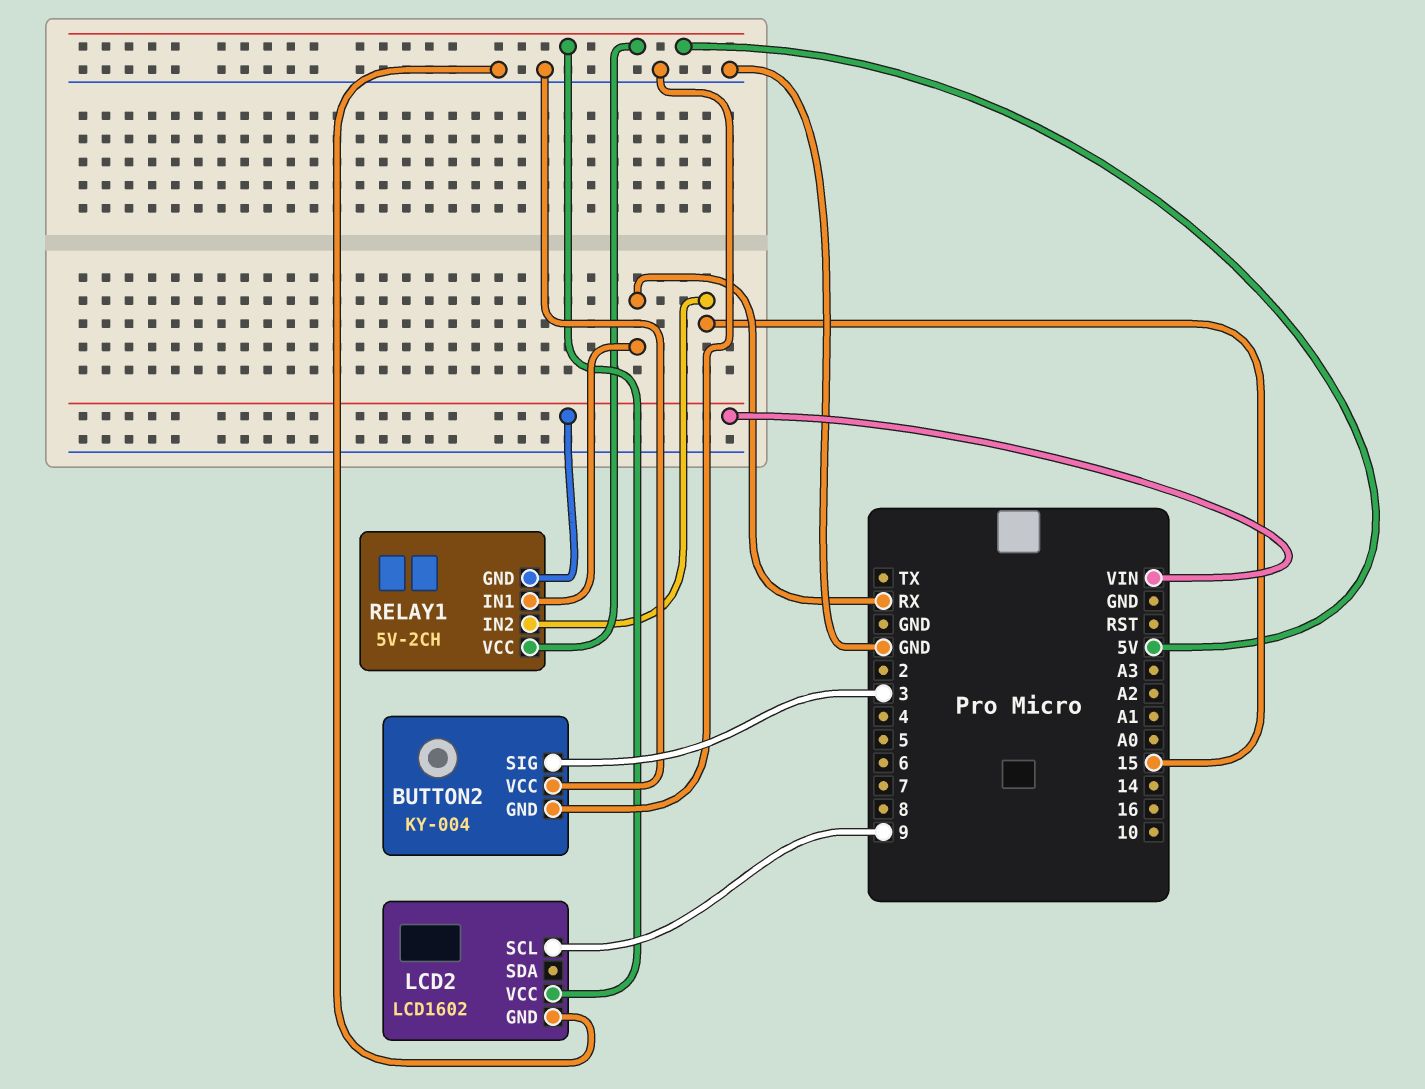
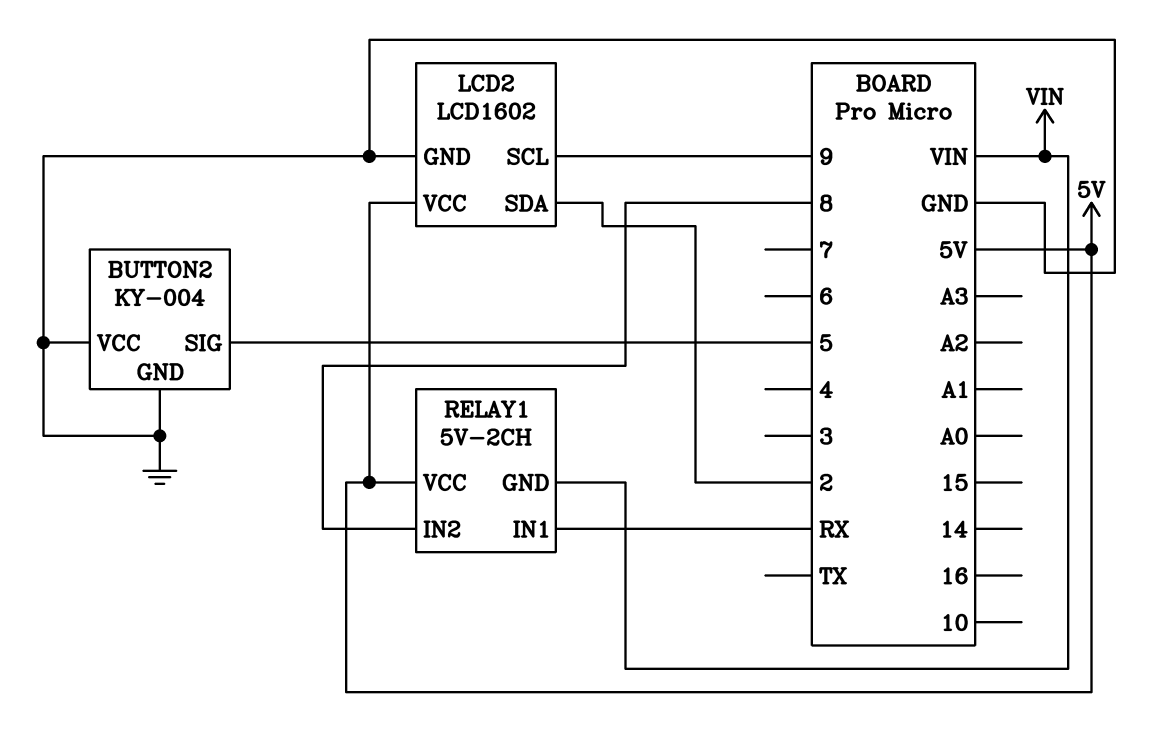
BUTTON2 pin SIG: 3 -> 5
LCD2 pin SDA: none -> 2
RELAY1 pin IN2: 15 -> 8

